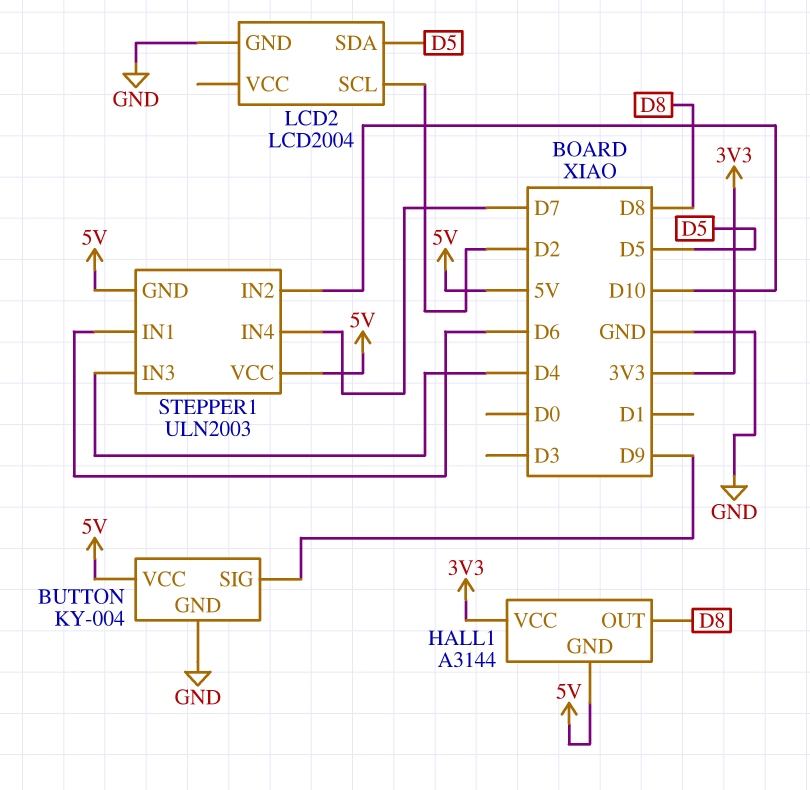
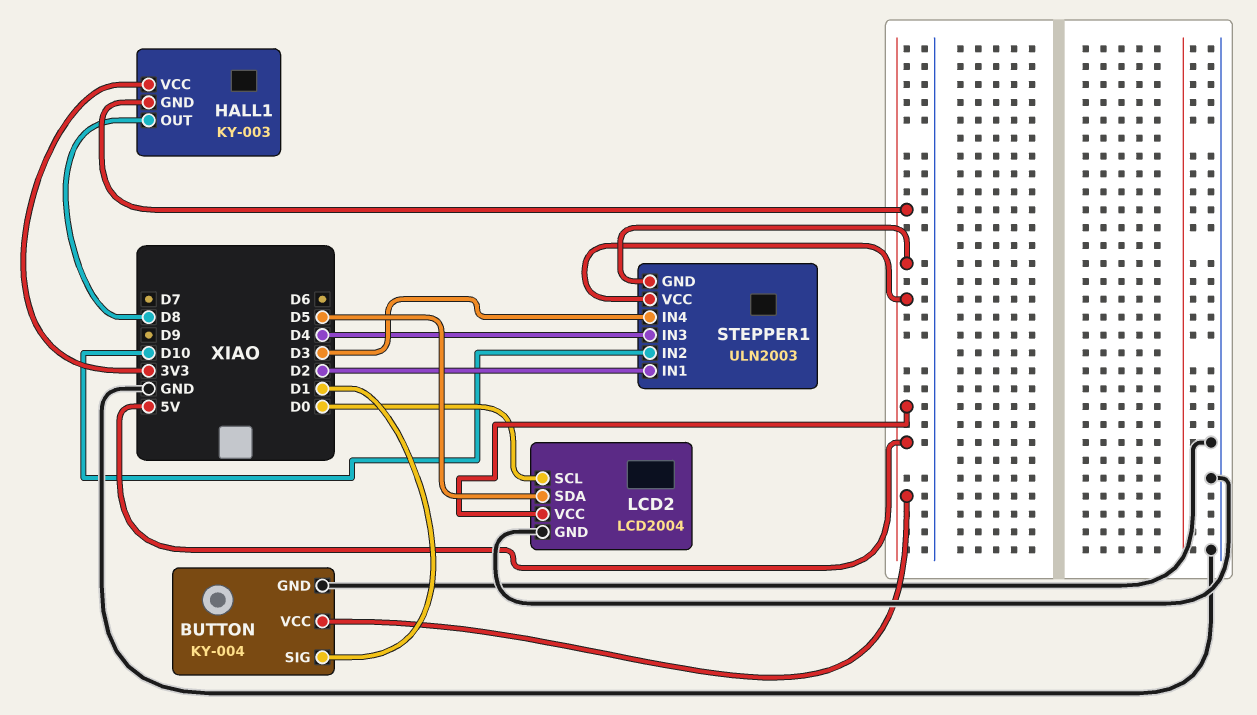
BUTTON pin SIG: D9 -> D1
HALL1: A3144 -> KY-003
LCD2 pin SCL: D2 -> D0
LCD2 pin VCC: none -> 5V
STEPPER1 pin IN1: D6 -> D2
STEPPER1 pin IN4: D7 -> D3

